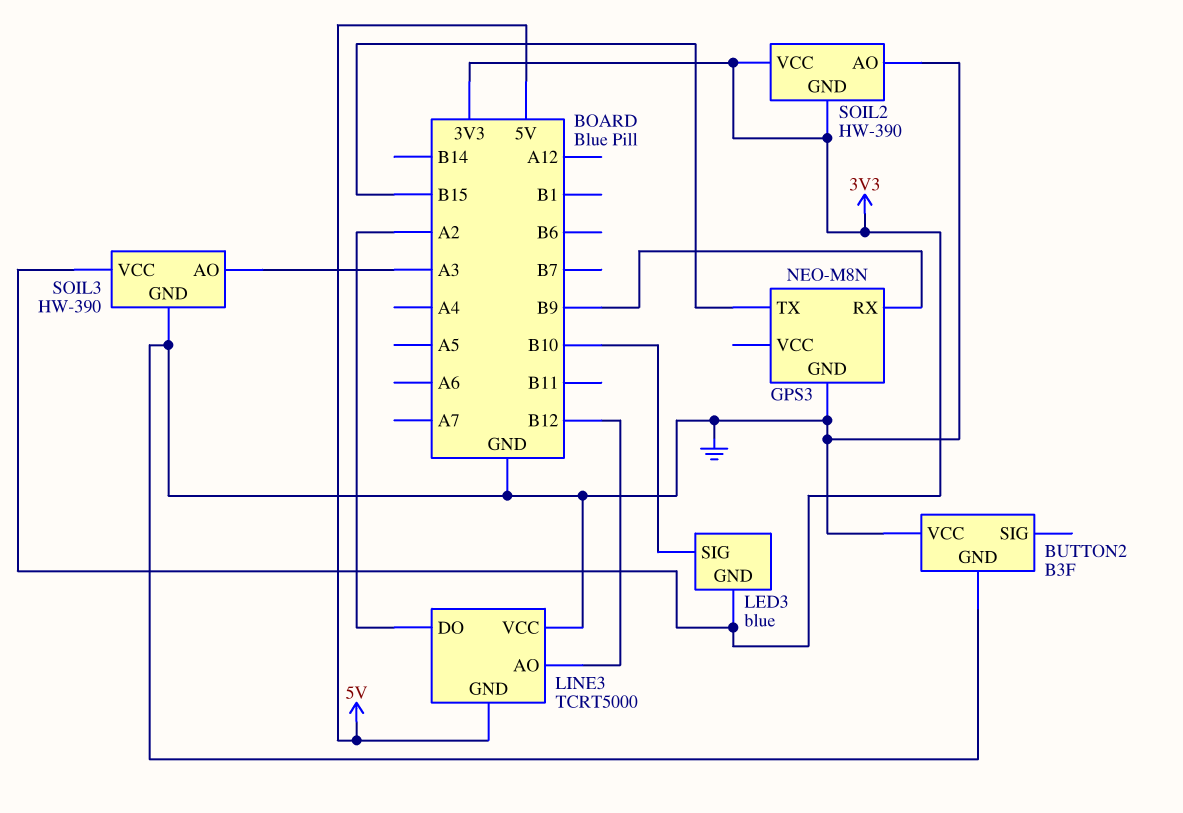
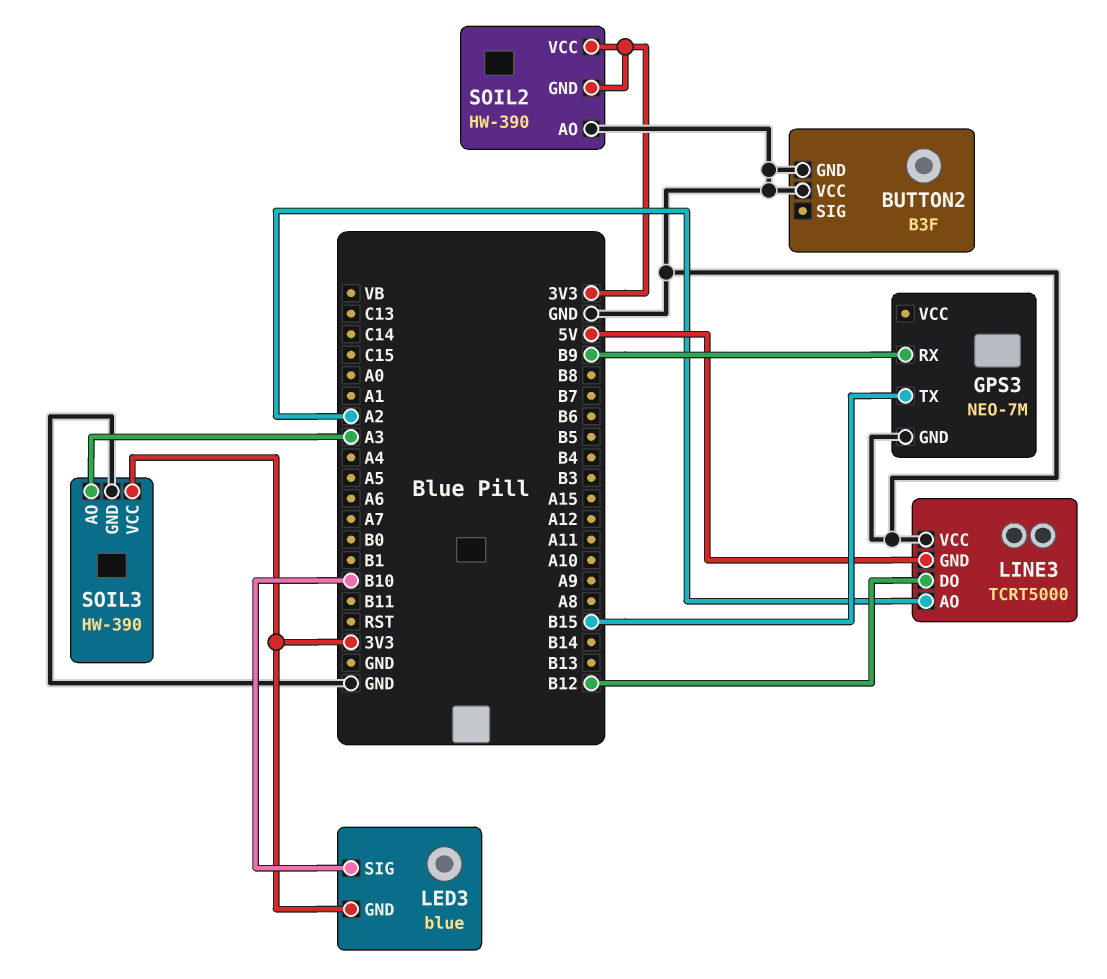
GPS3: NEO-M8N -> NEO-7M
LINE3 pin AO: B12 -> A2
LINE3 pin DO: A2 -> B12

